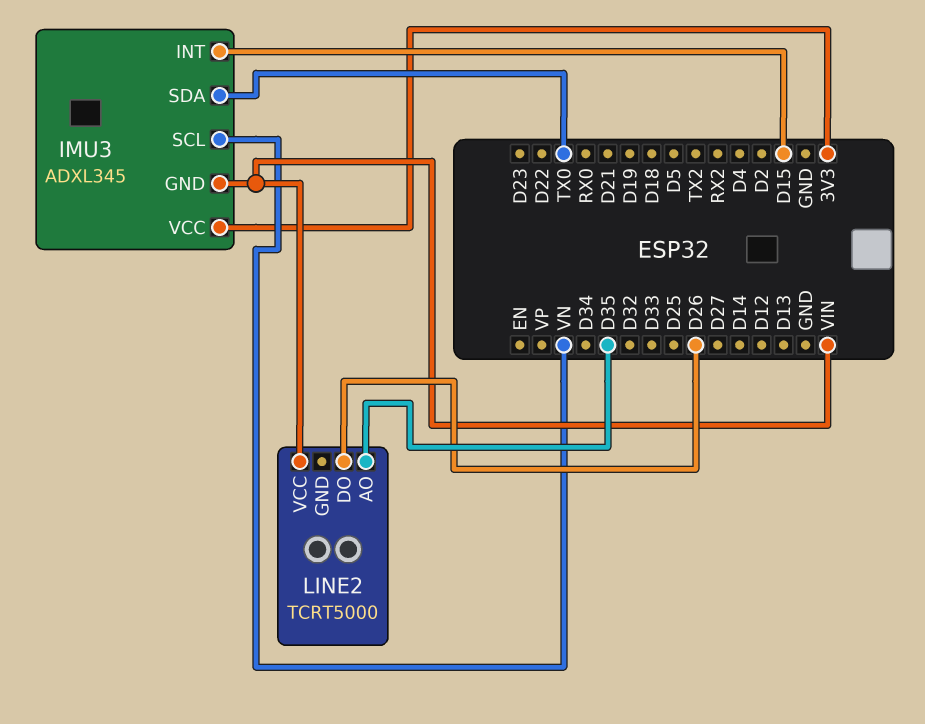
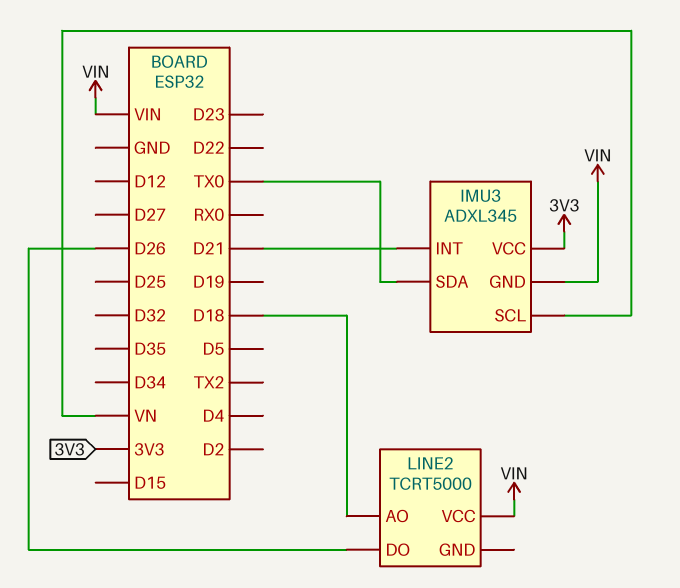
IMU3 pin INT: D15 -> D21
LINE2 pin AO: D35 -> D18

